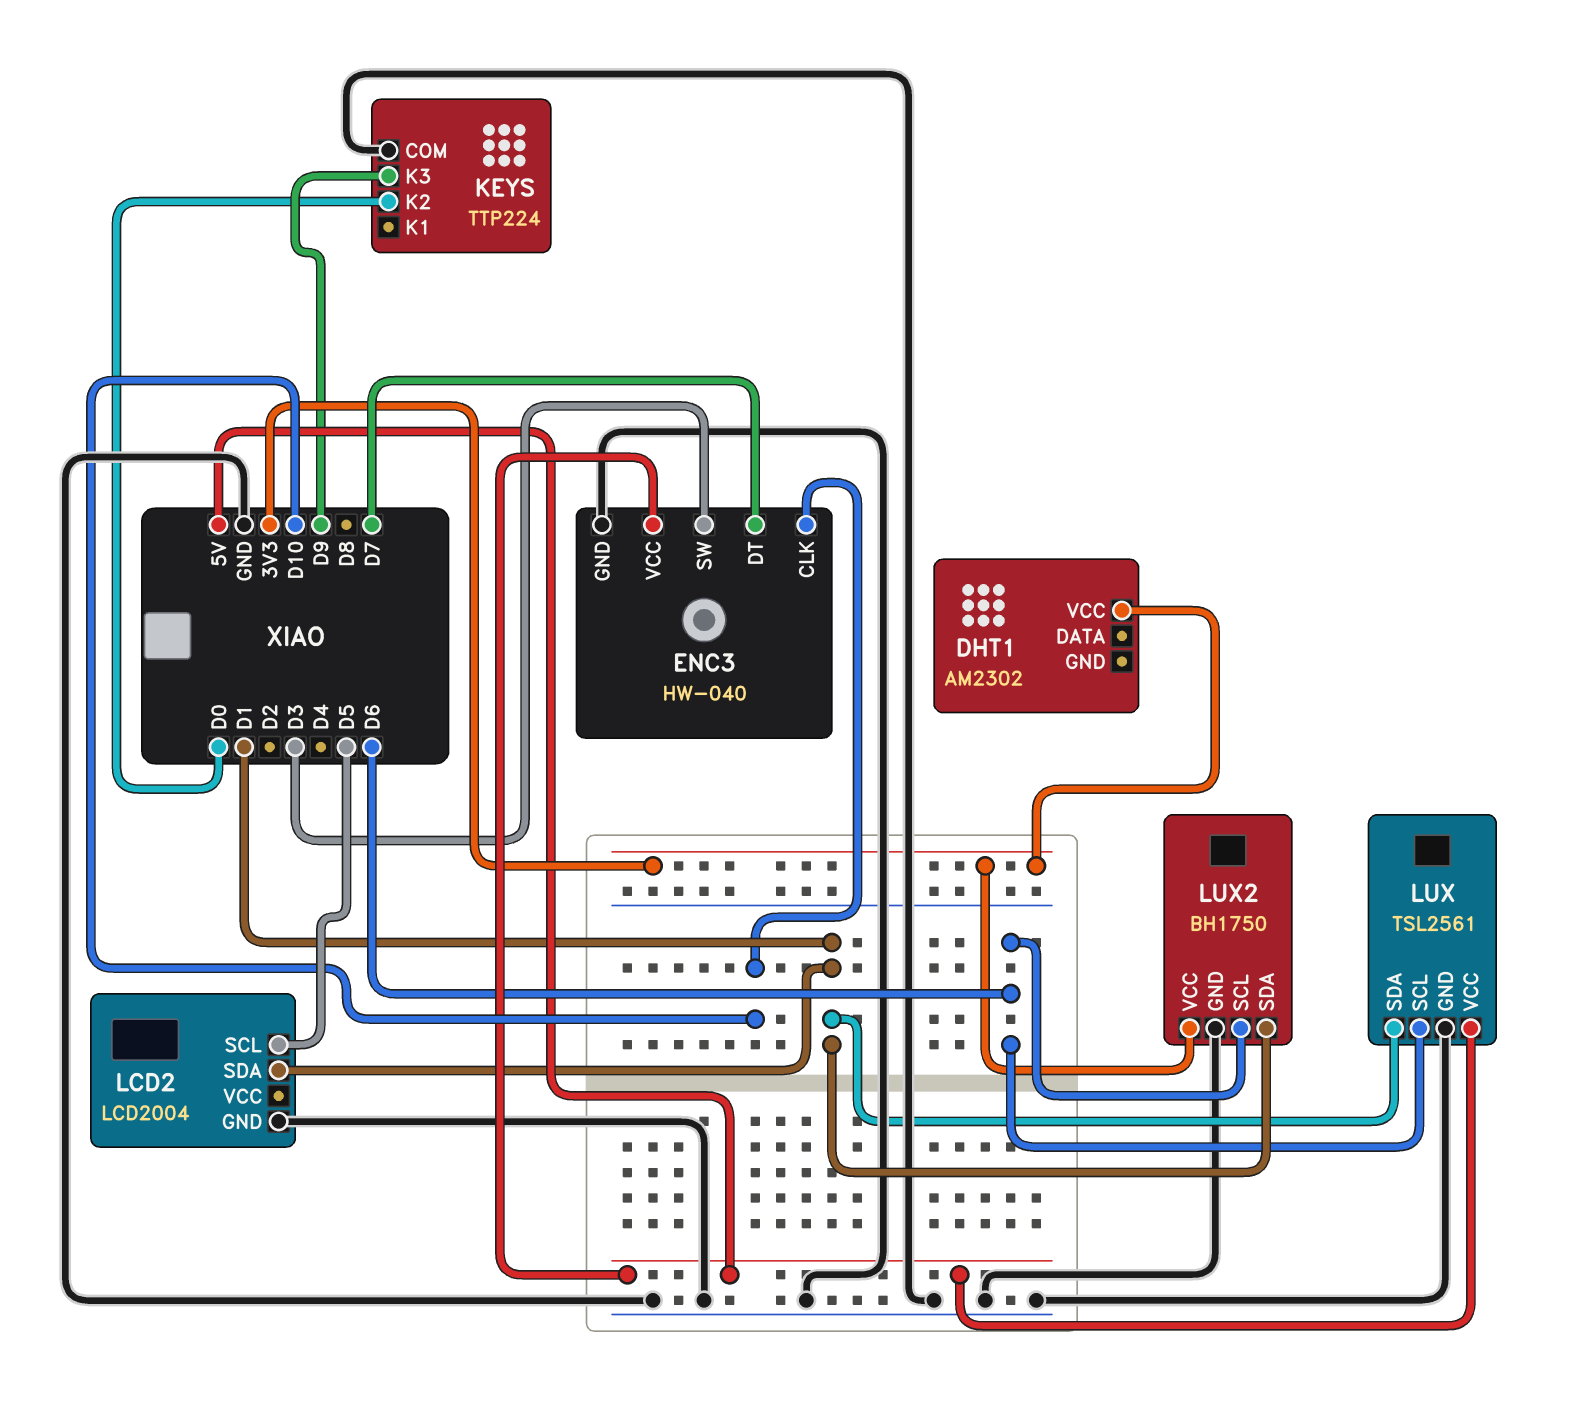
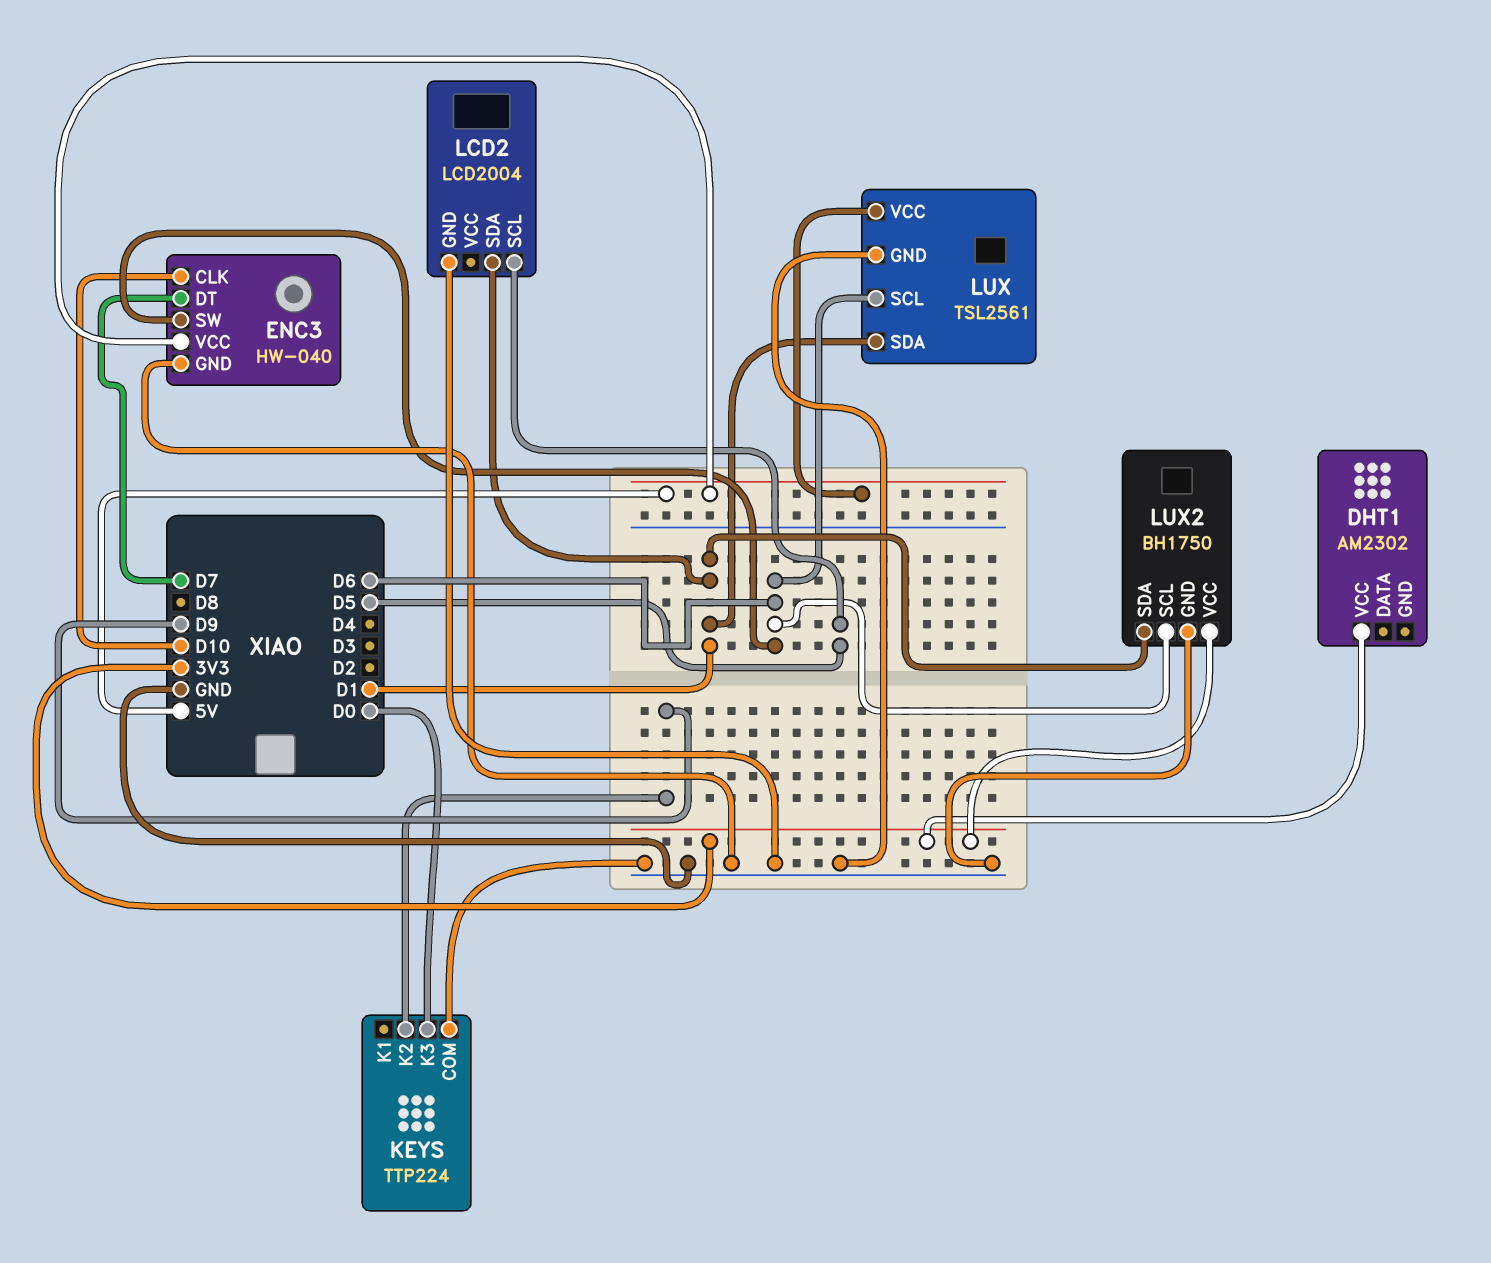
ENC3 pin SW: D3 -> D6
KEYS pin K2: D0 -> D9
KEYS pin K3: D9 -> D0

